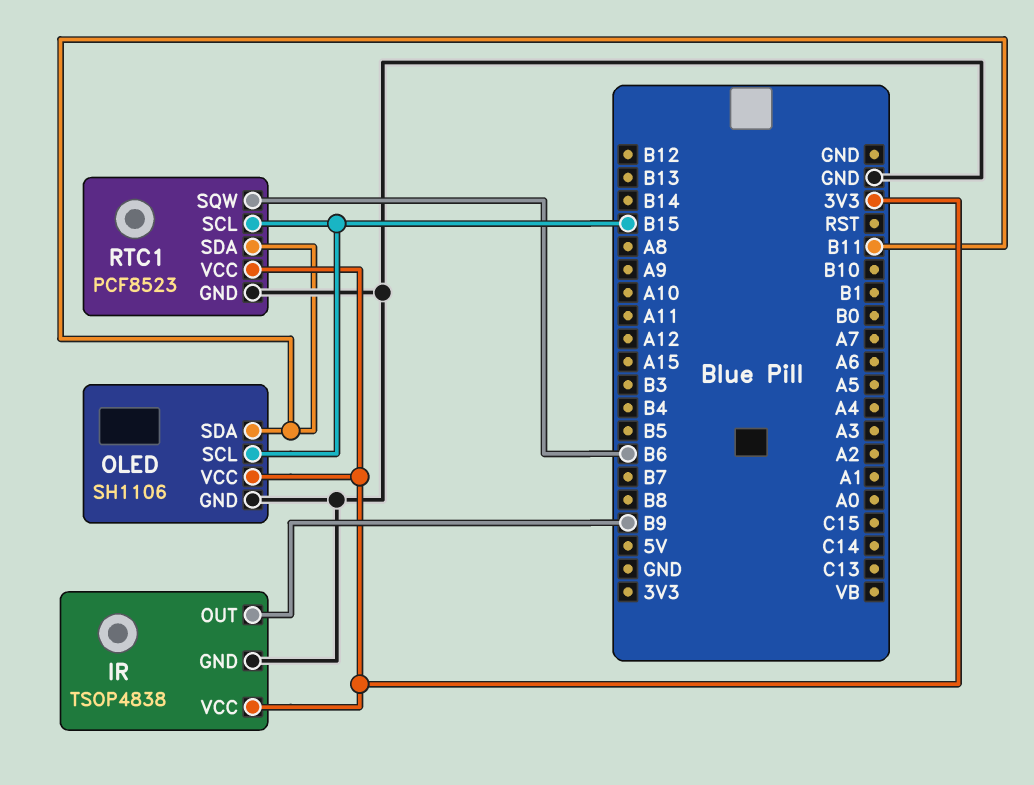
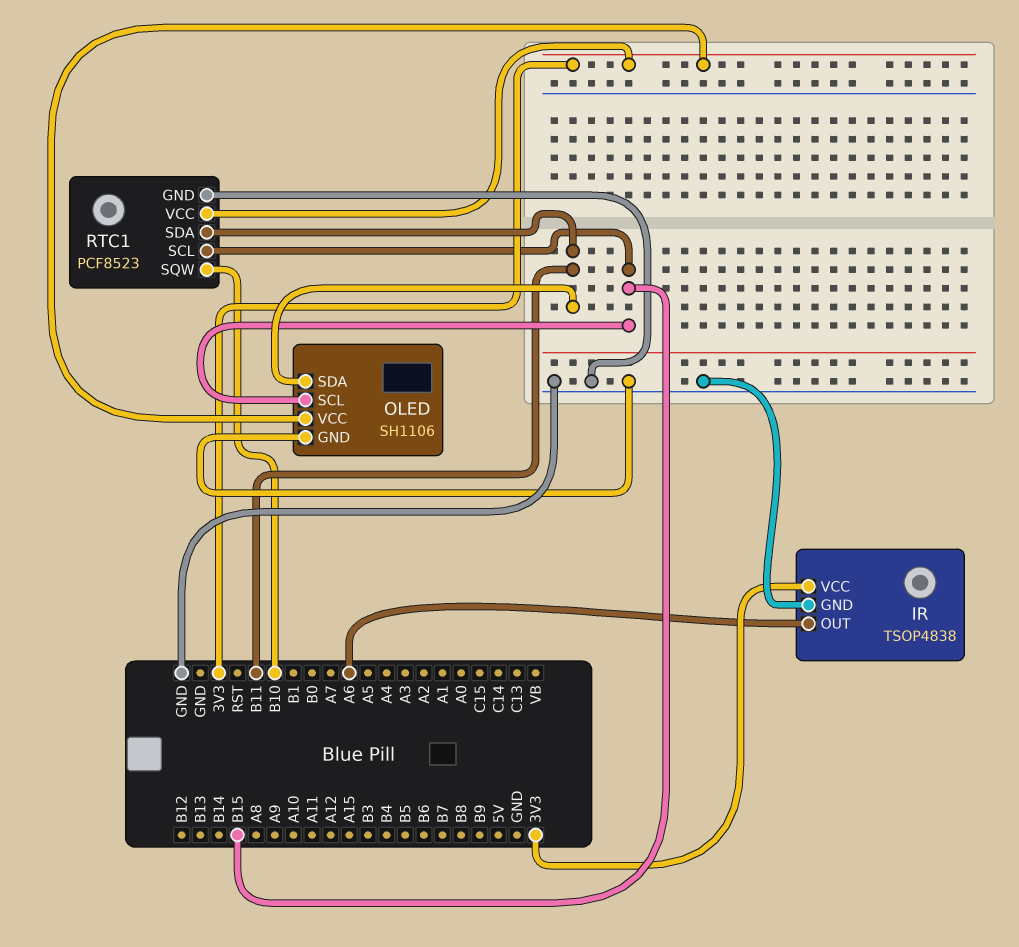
IR pin OUT: B9 -> A6
RTC1 pin SQW: B6 -> B10

